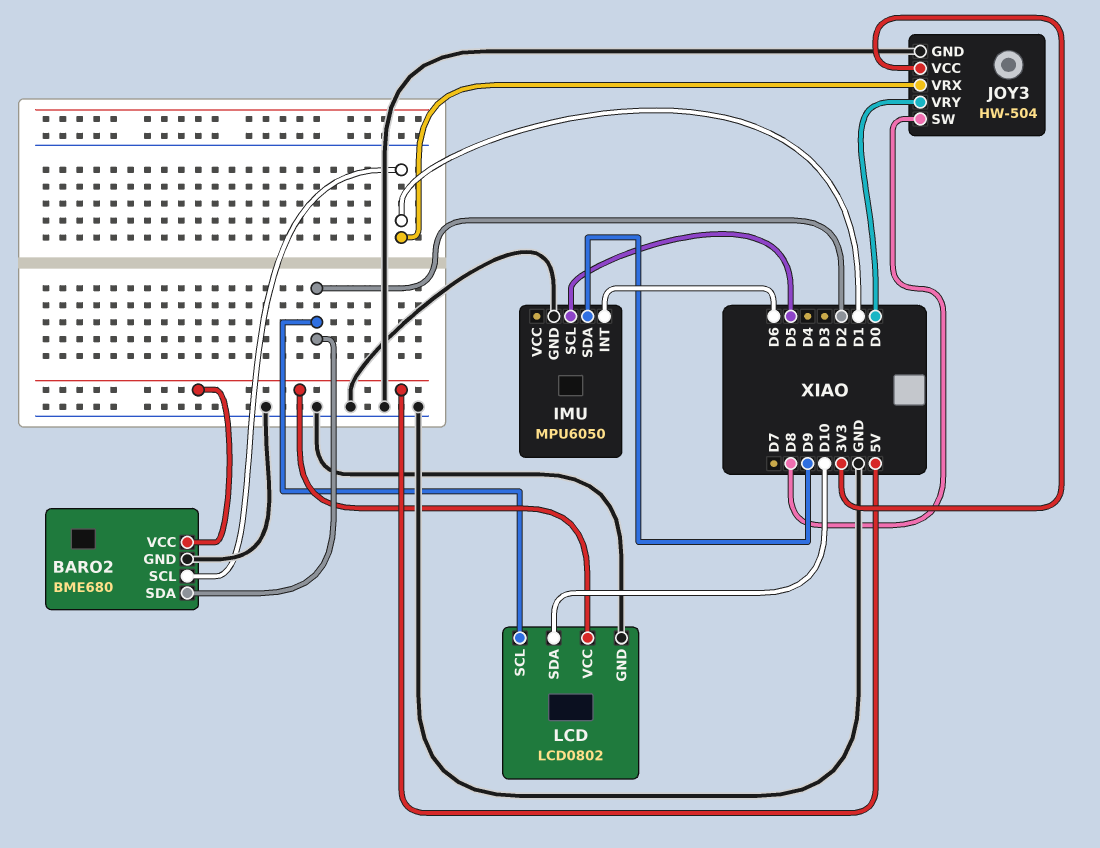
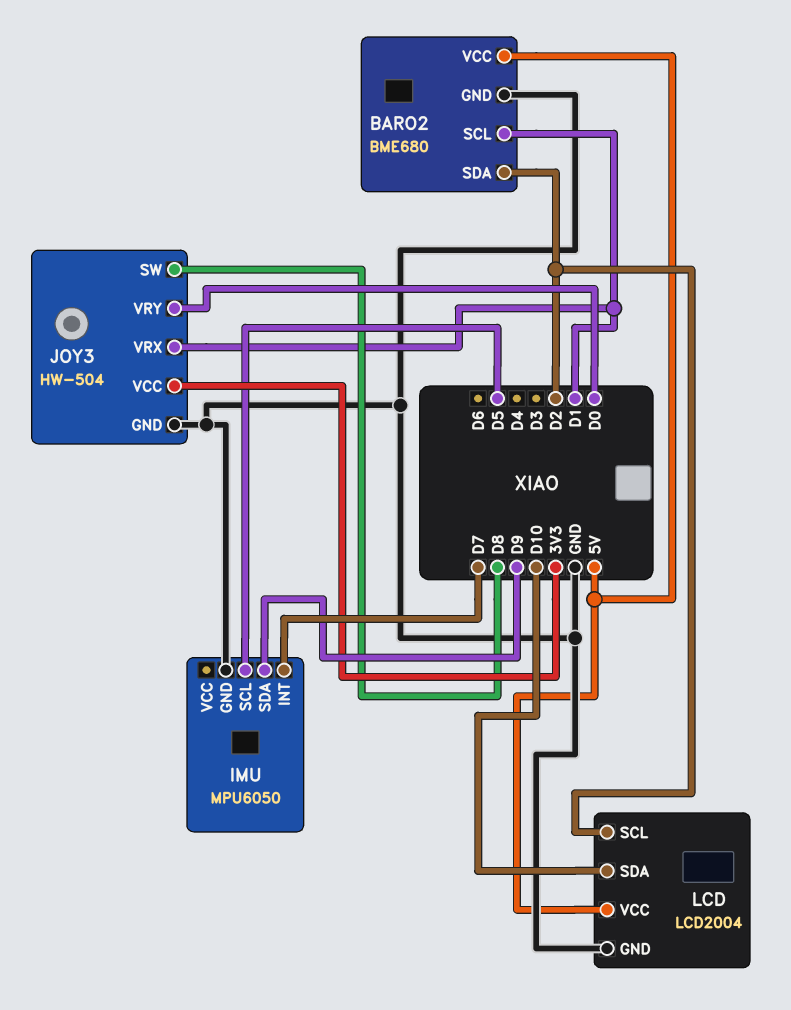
IMU pin INT: D6 -> D7
LCD: LCD0802 -> LCD2004

